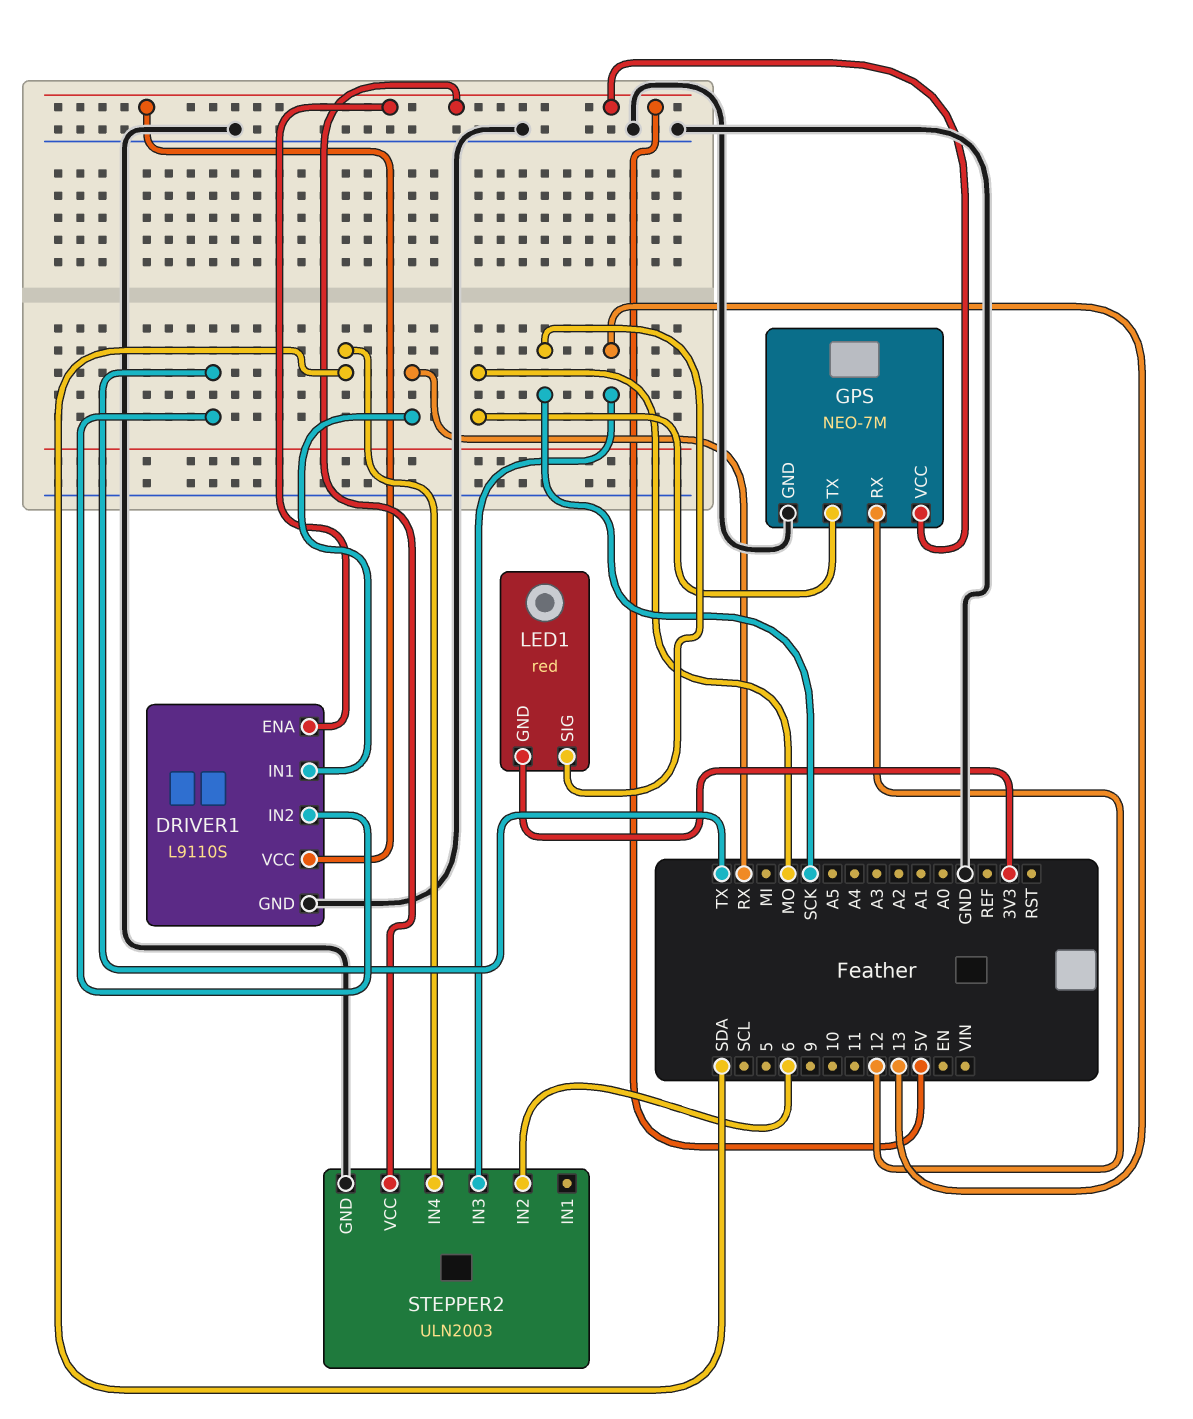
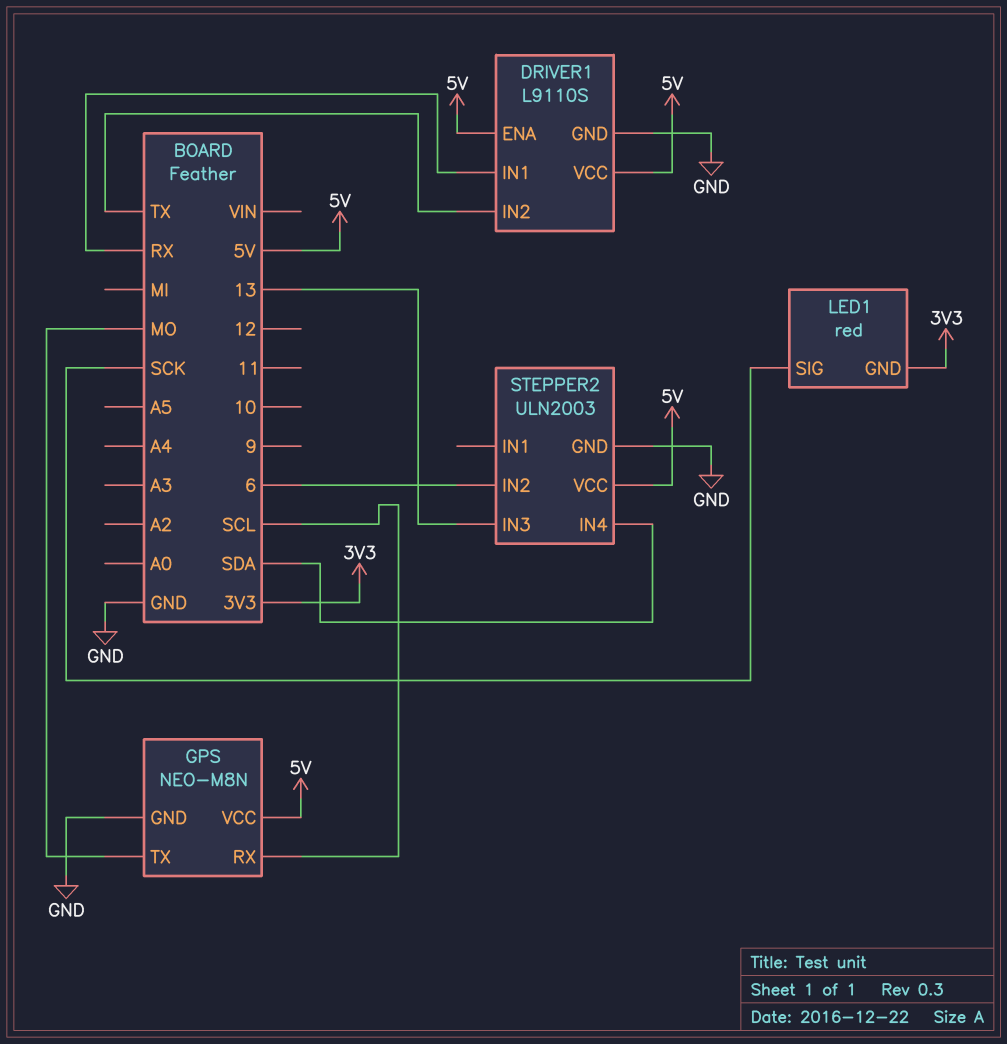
GPS: NEO-7M -> NEO-M8N
GPS pin RX: 12 -> SCL

